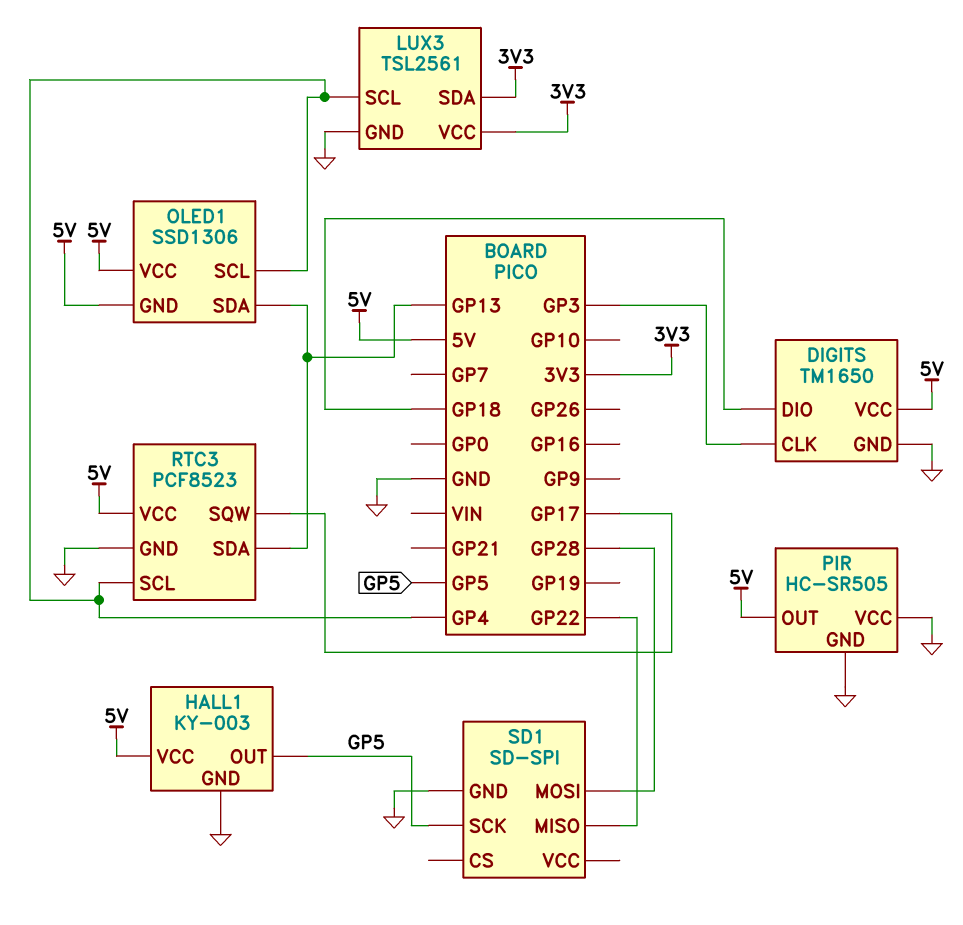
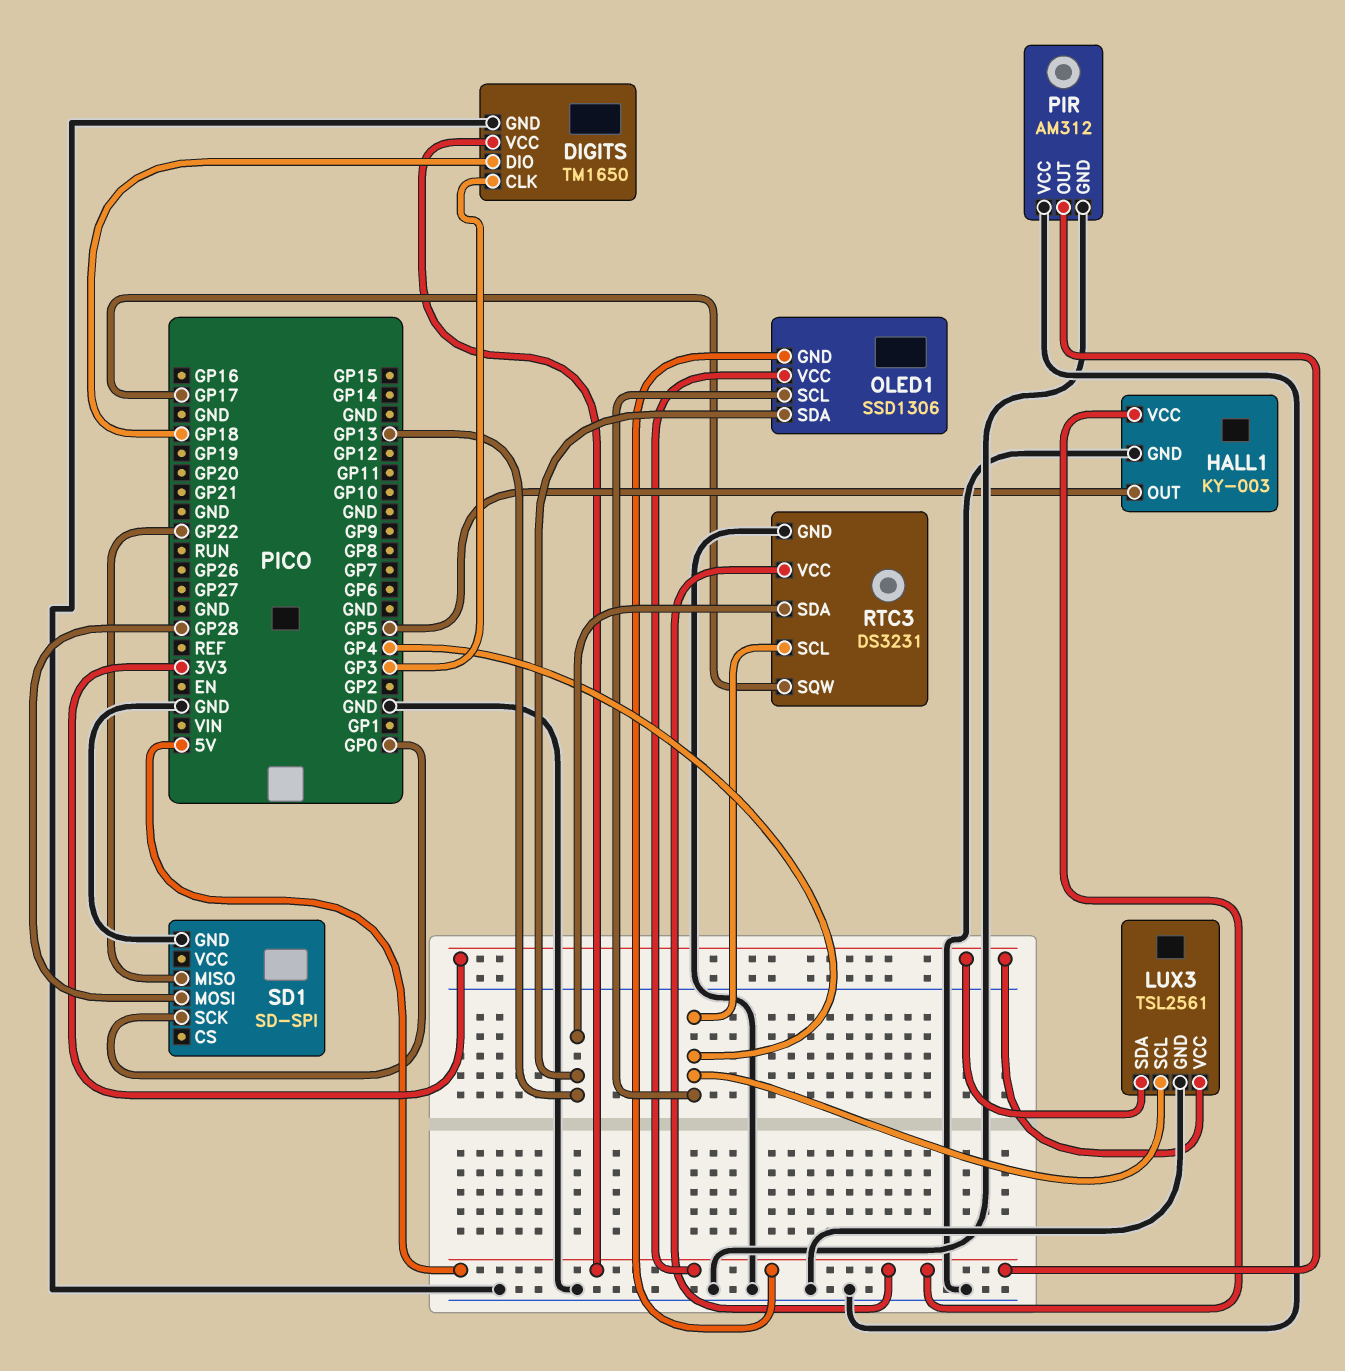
PIR: HC-SR505 -> AM312
RTC3: PCF8523 -> DS3231
SD1 pin SCK: GP5 -> GP0

